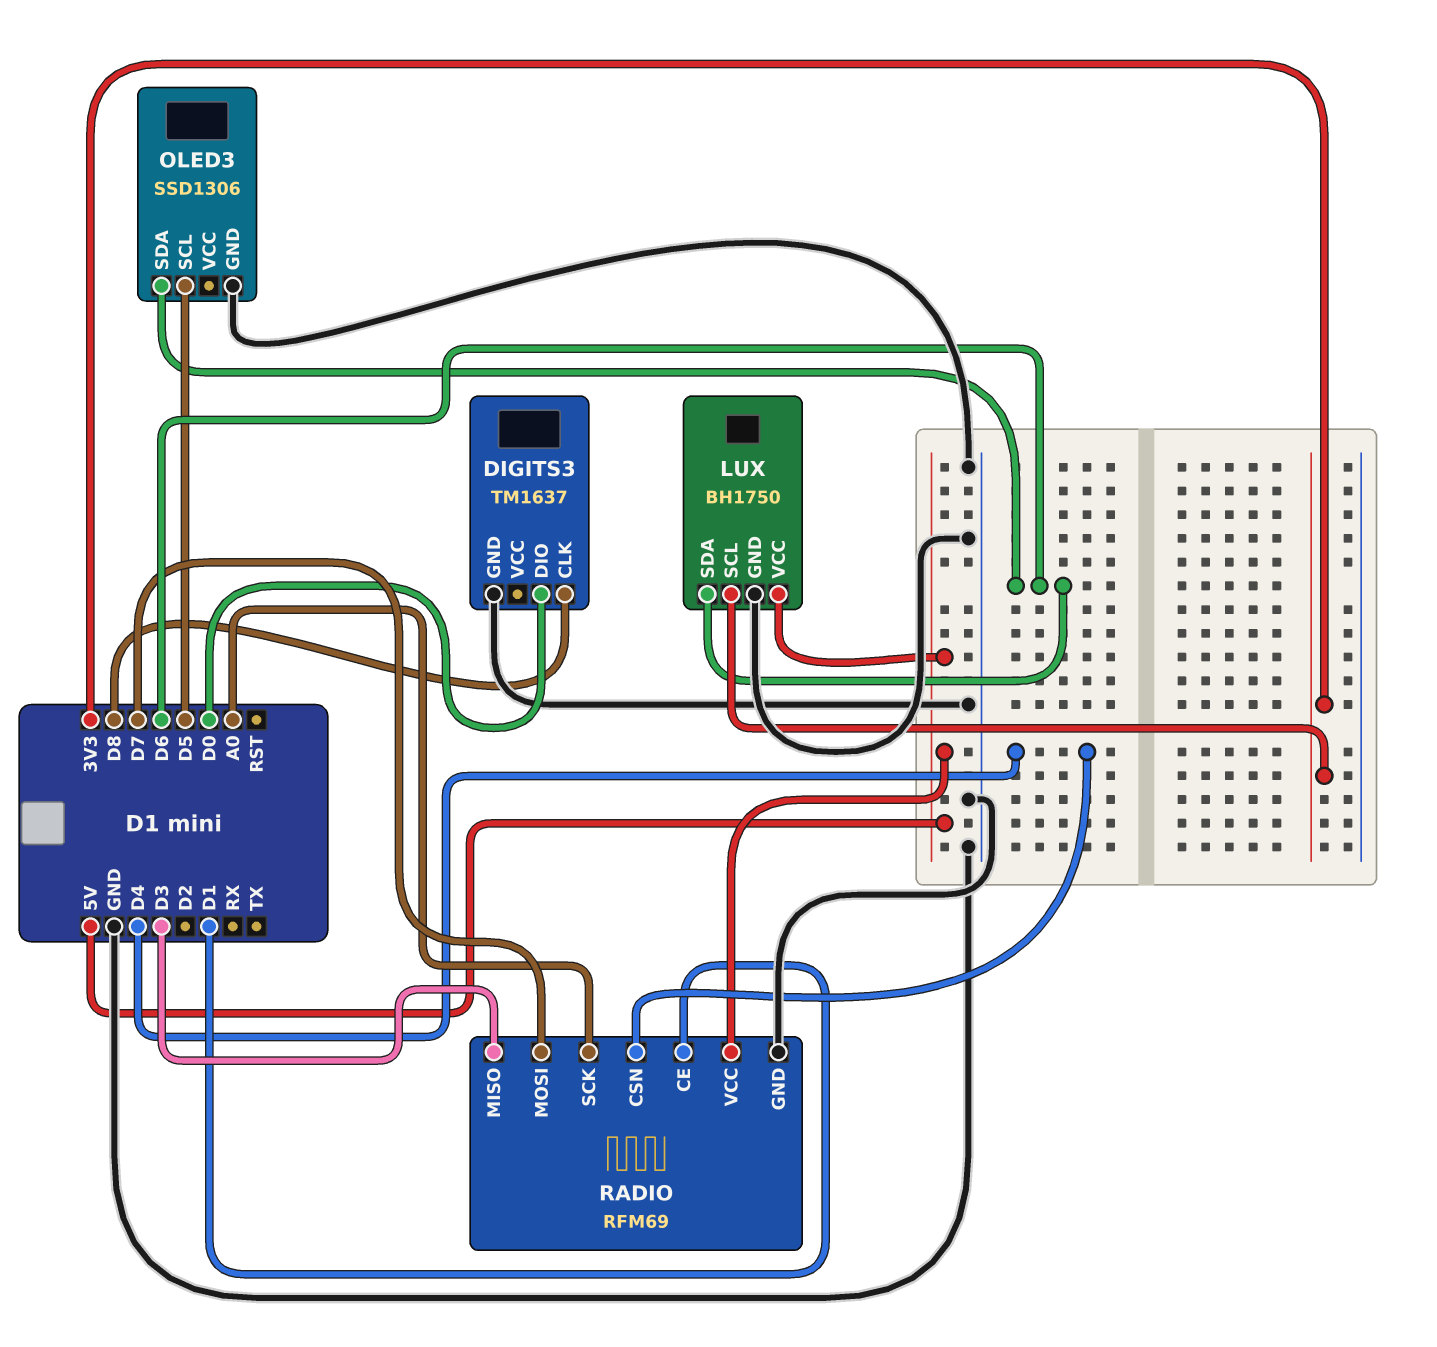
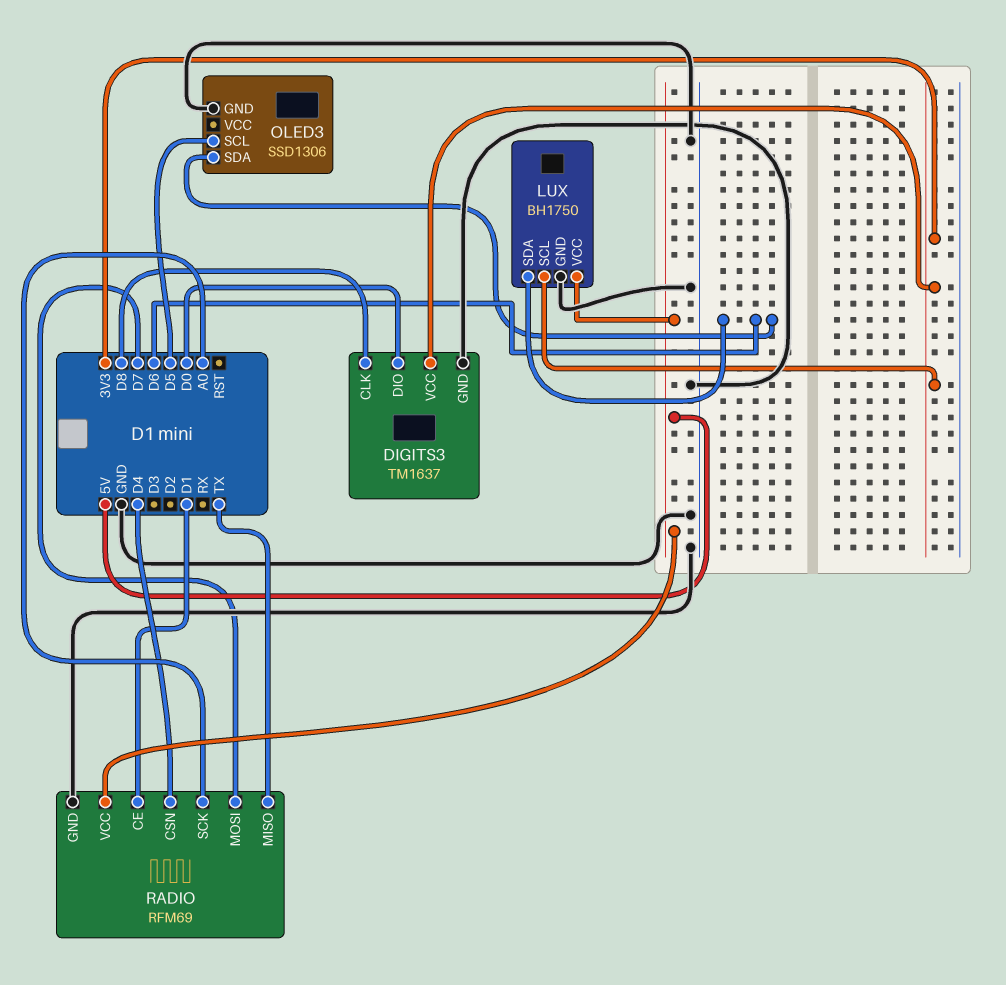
DIGITS3 pin VCC: none -> 3V3
RADIO pin MISO: D3 -> TX

